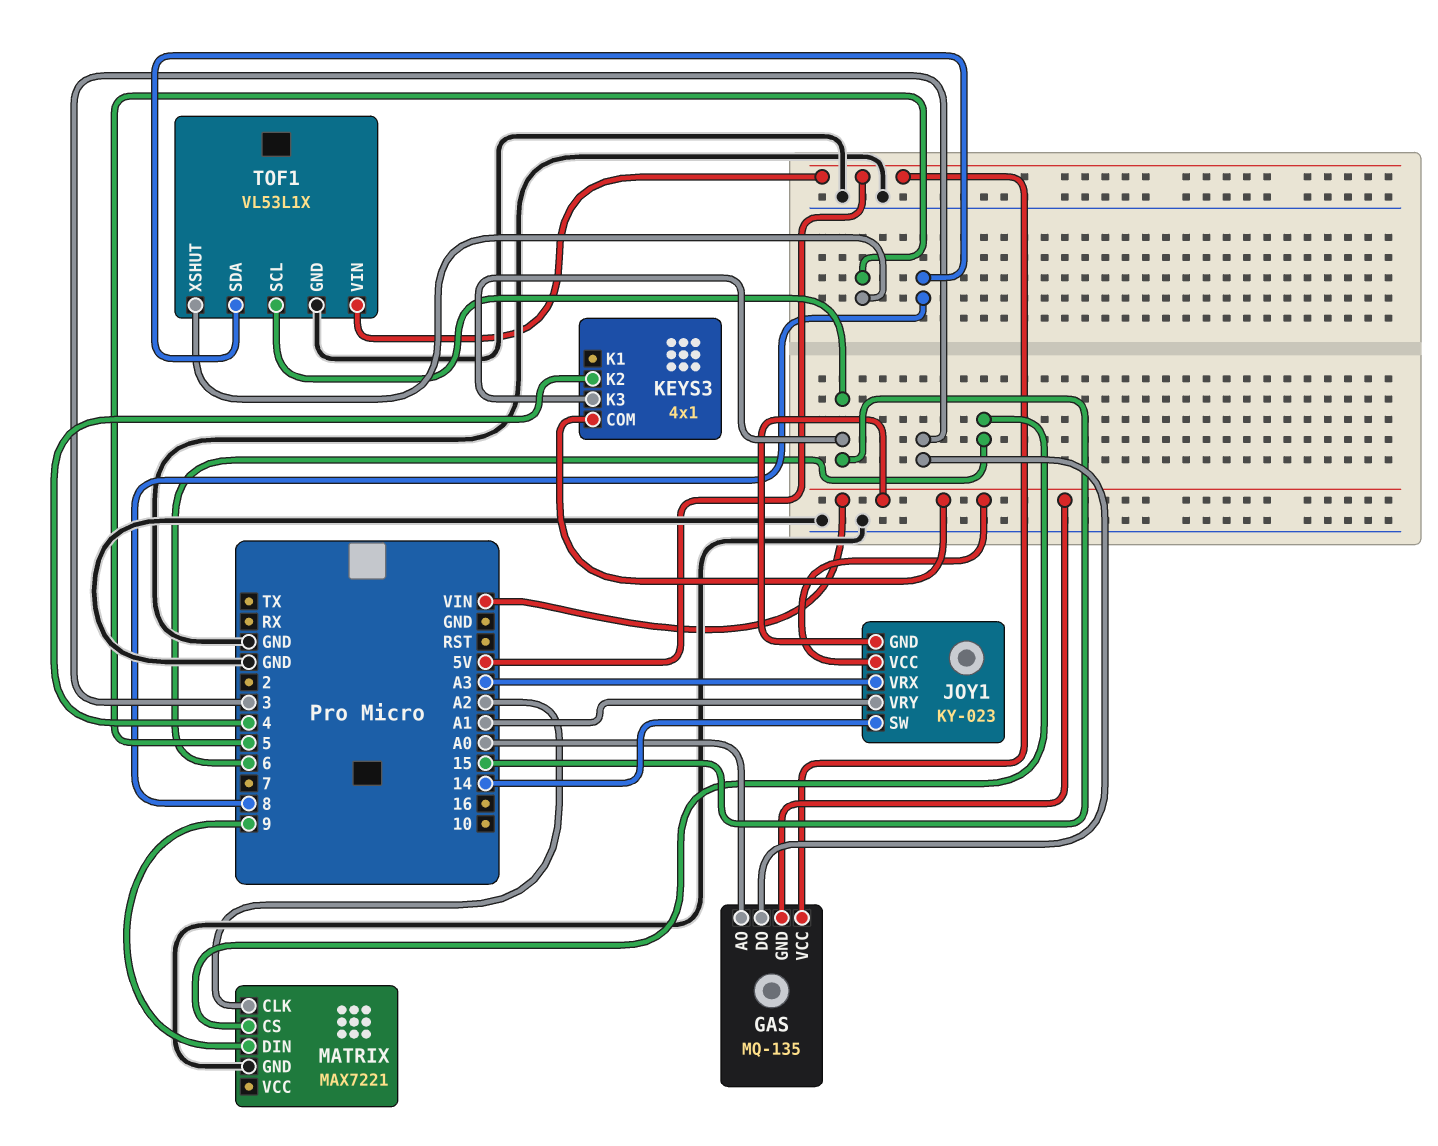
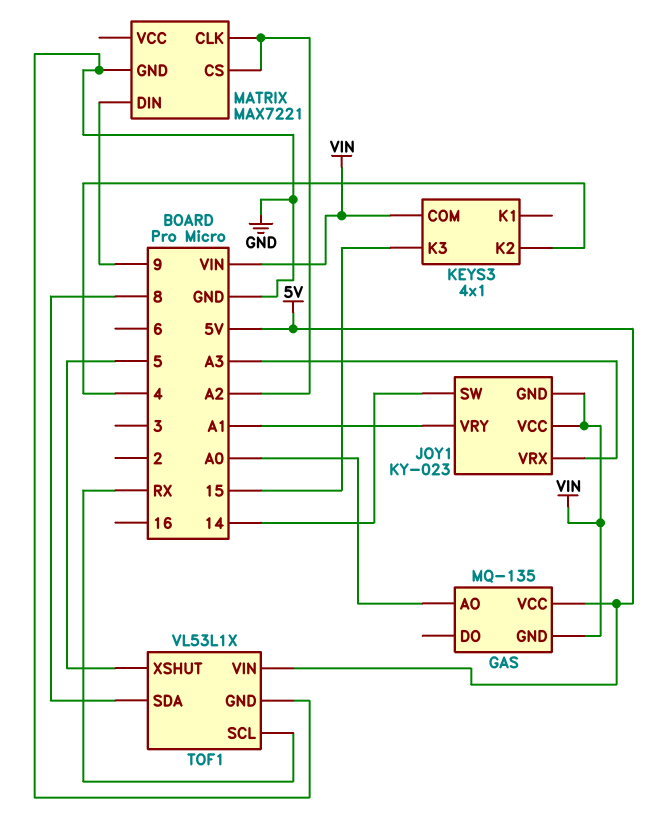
GAS pin DO: 3 -> none
MATRIX pin CS: 6 -> A2
TOF1 pin SCL: 15 -> RX

